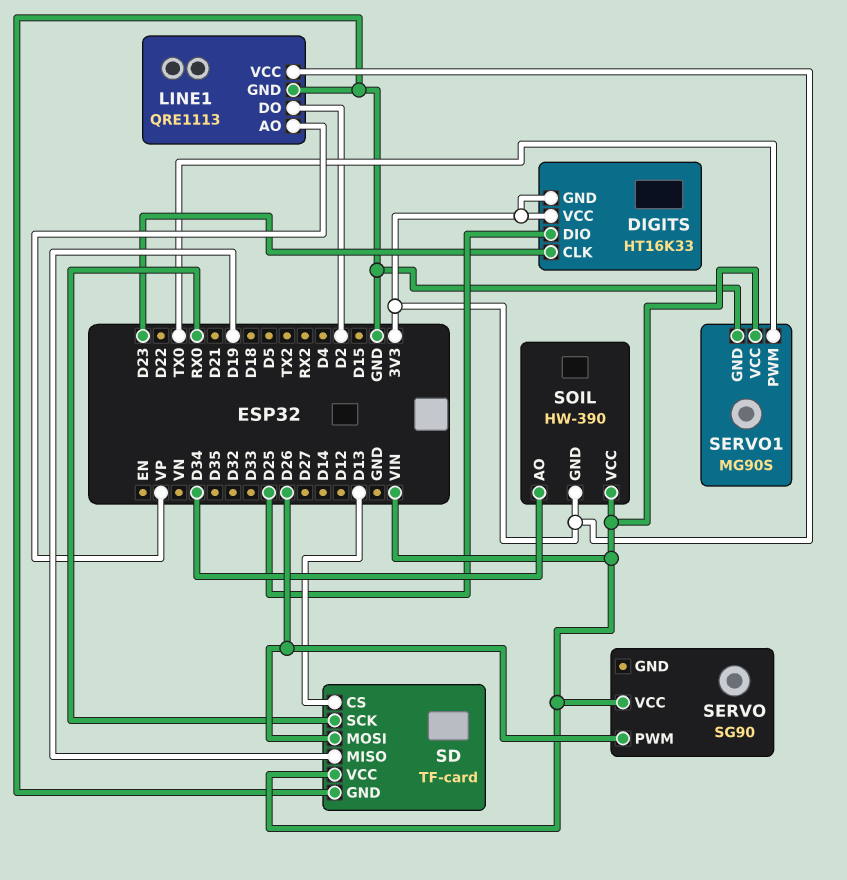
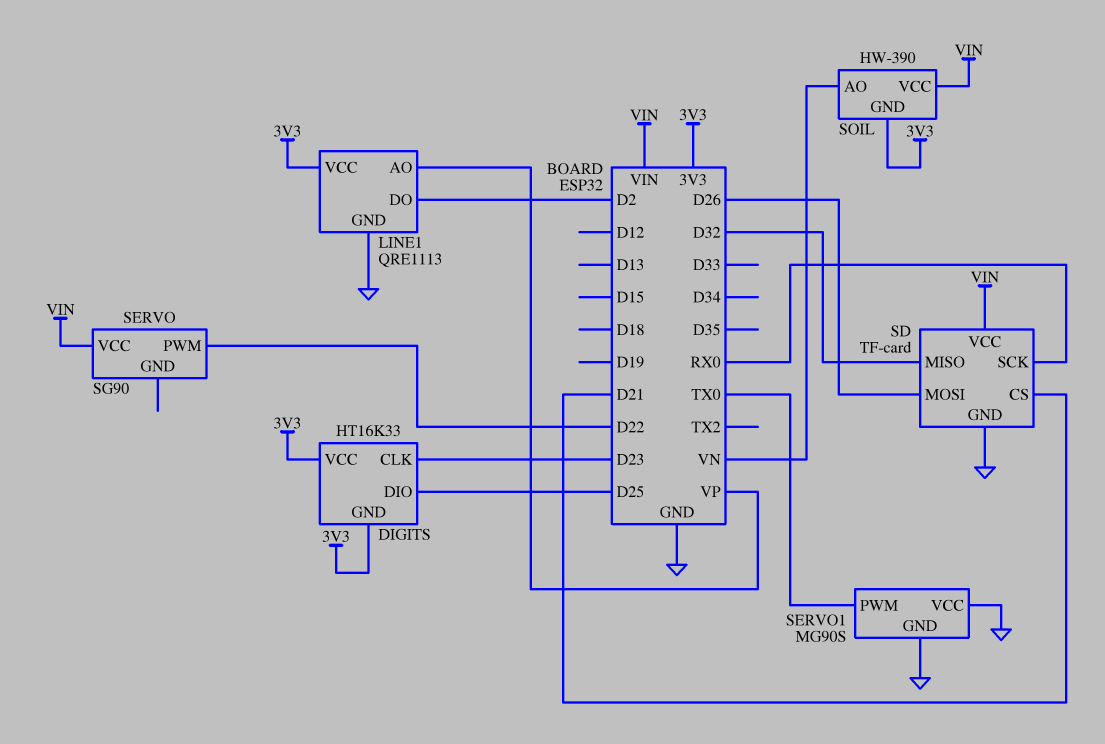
SD pin CS: D13 -> D21
SD pin MISO: D19 -> D32
SERVO pin PWM: D26 -> D22
SERVO1 pin VCC: VIN -> GND
SOIL pin AO: D34 -> VN

